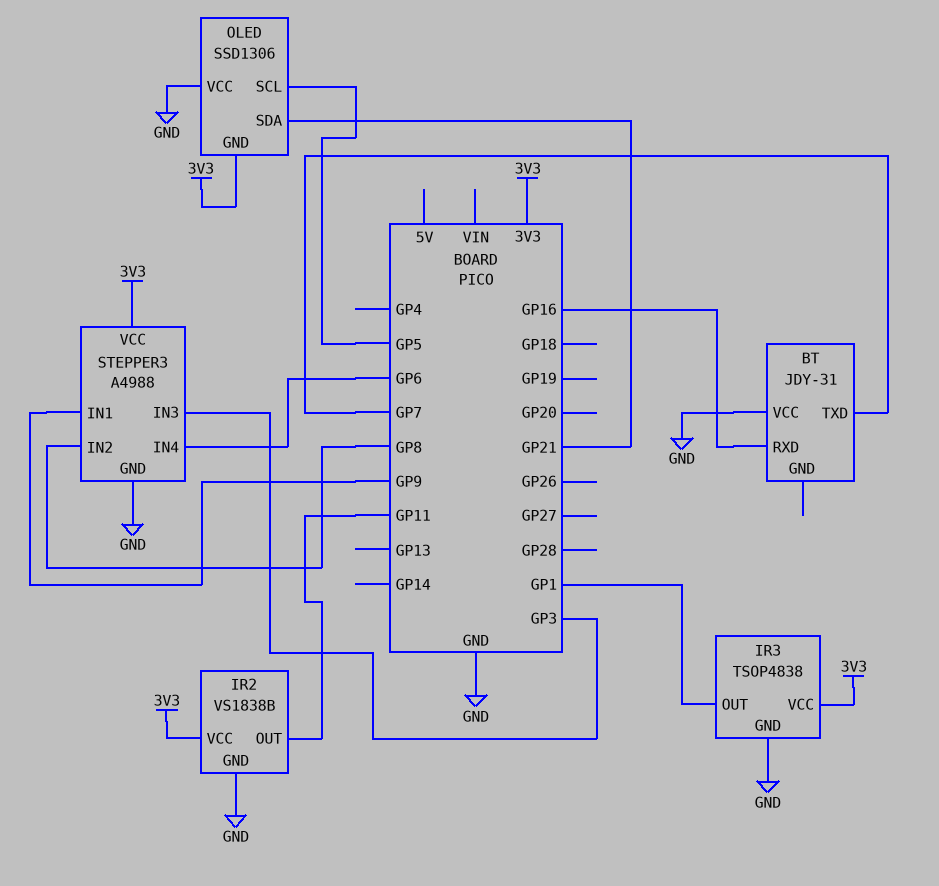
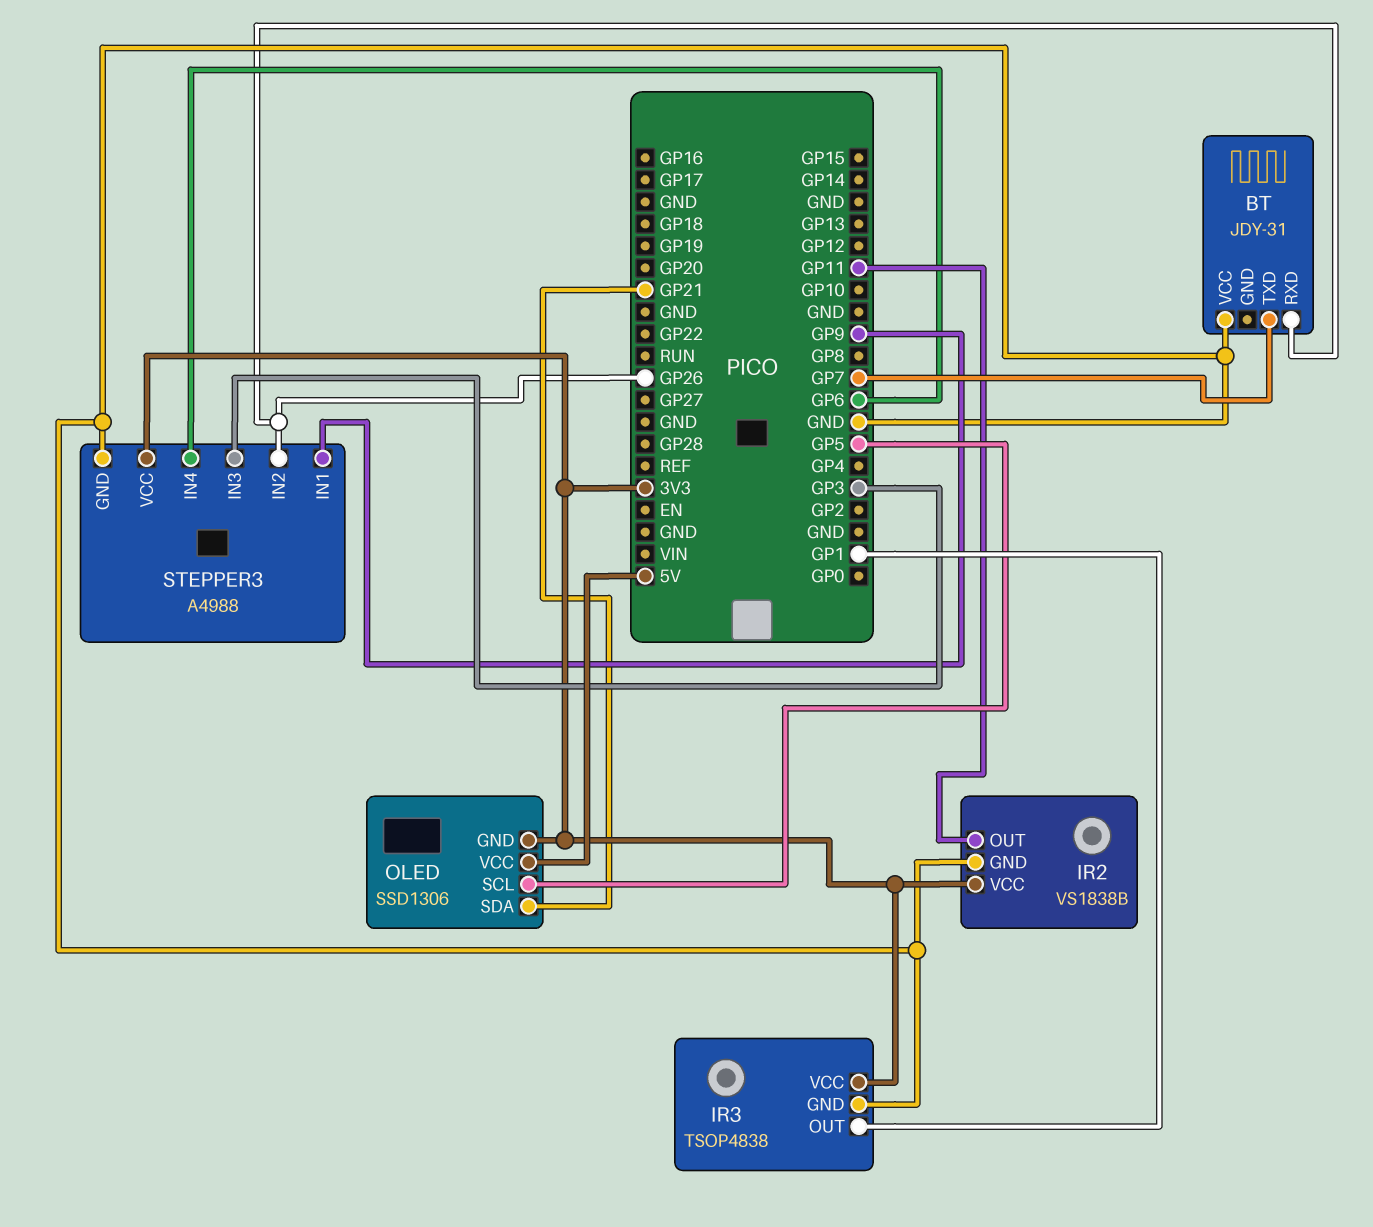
BT pin RXD: GP16 -> GP26
OLED pin VCC: GND -> 5V
STEPPER3 pin IN2: GP8 -> GP26

